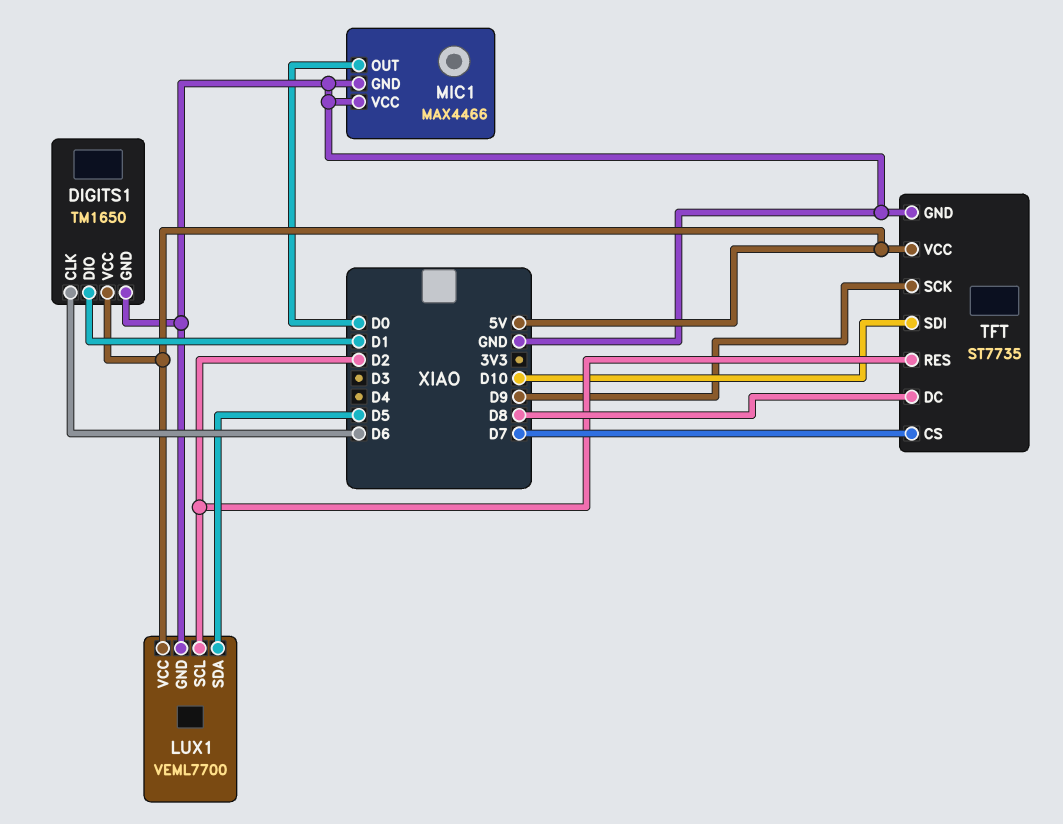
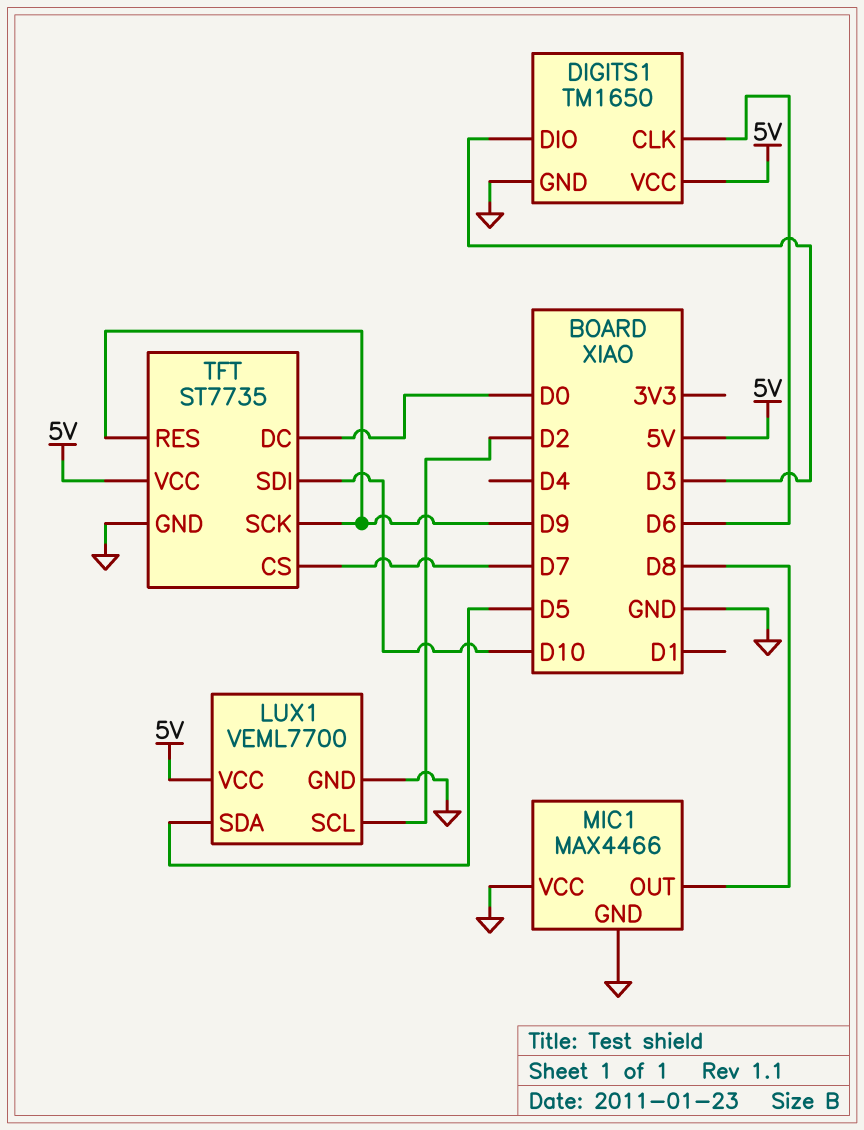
DIGITS1 pin DIO: D1 -> D3
MIC1 pin OUT: D0 -> D8
TFT pin DC: D8 -> D0
TFT pin RES: D2 -> D9

